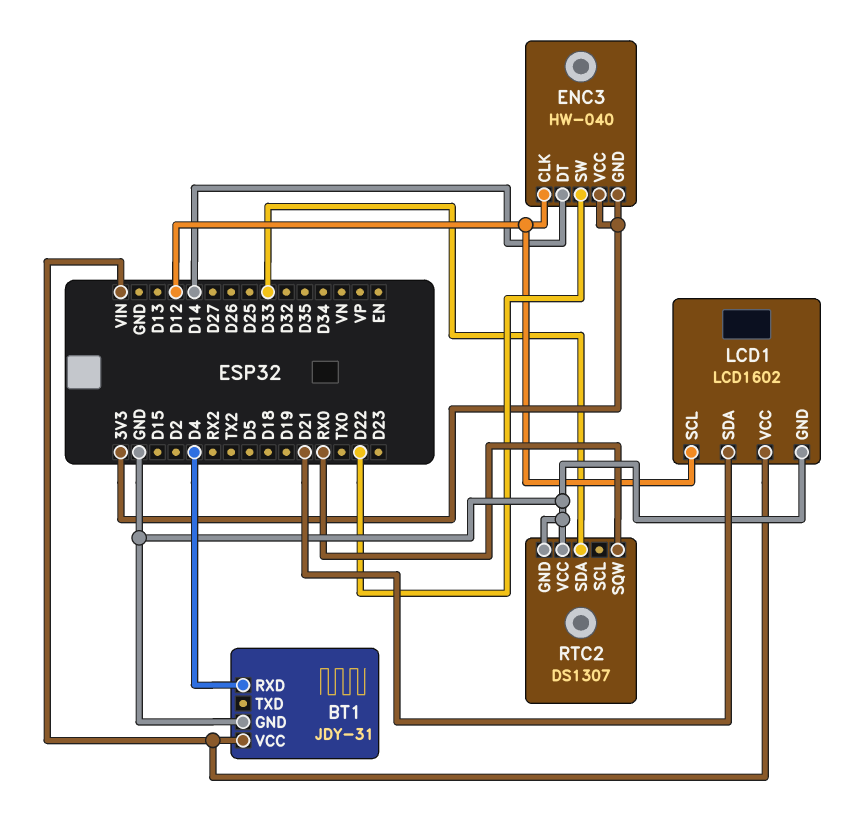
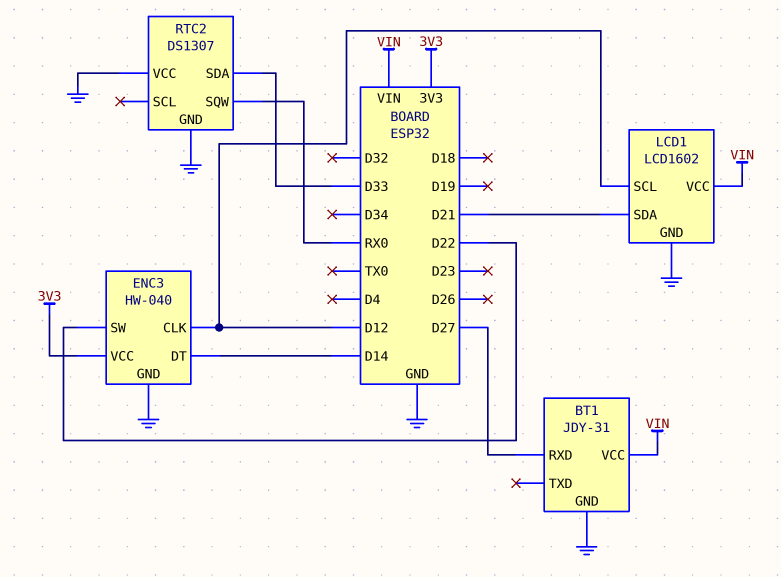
BT1 pin RXD: D4 -> D27
ENC3 pin GND: 3V3 -> GND

